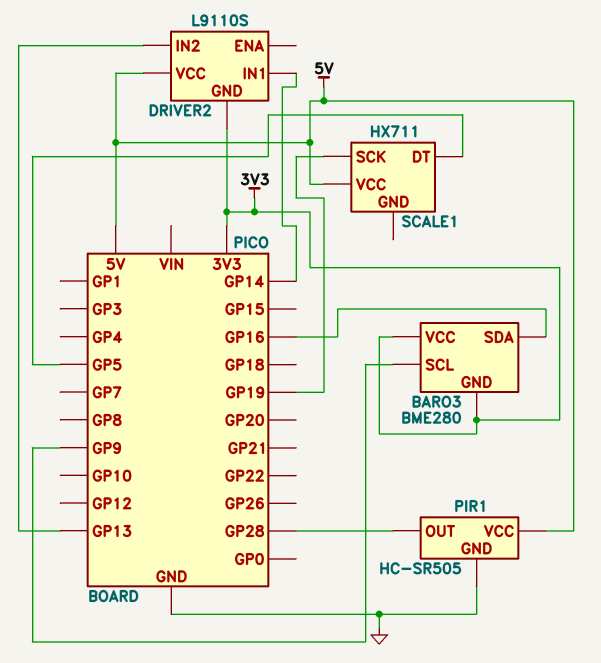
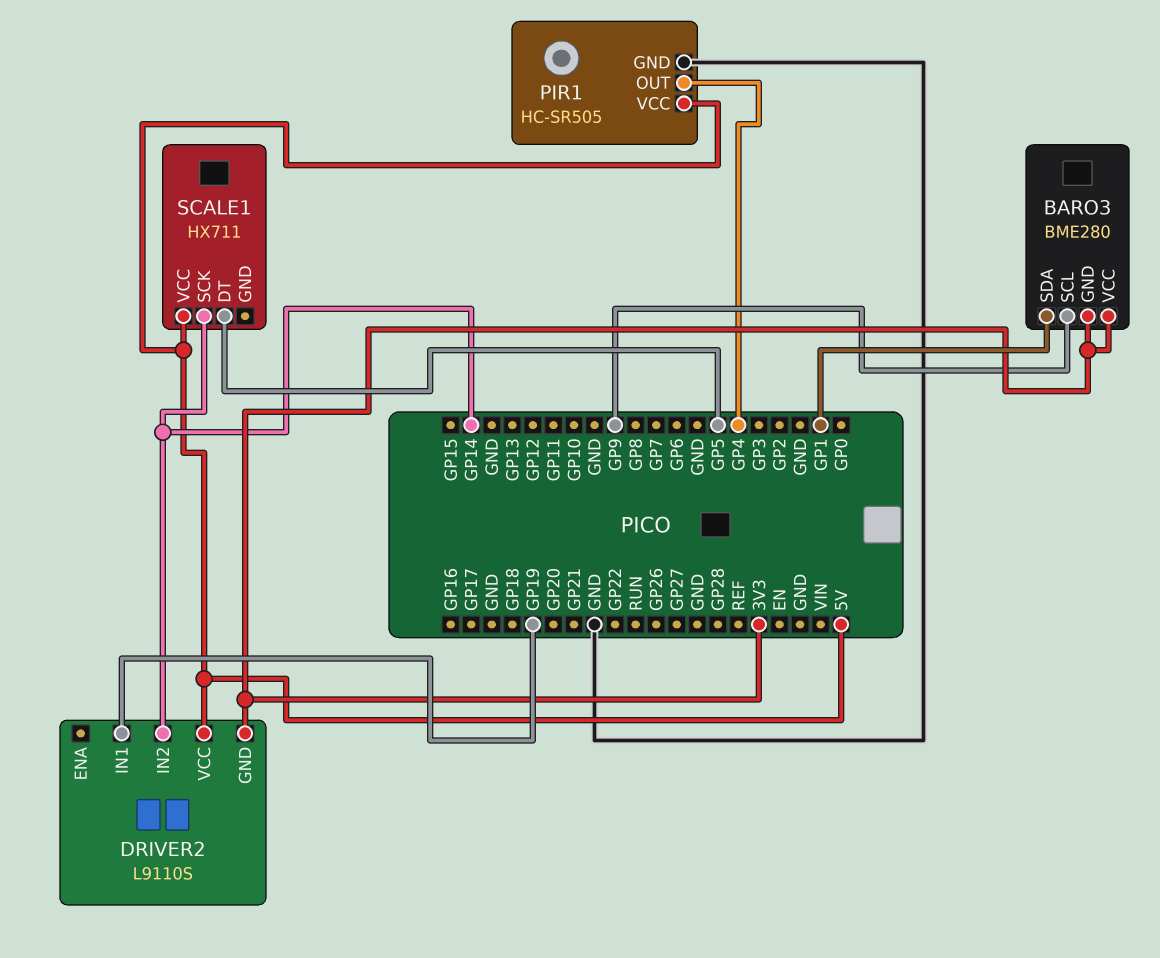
BARO3 pin SDA: GP16 -> GP1
DRIVER2 pin IN1: GP14 -> GP19
DRIVER2 pin IN2: GP13 -> GP14
PIR1 pin OUT: GP28 -> GP4
SCALE1 pin SCK: GP19 -> GP14

